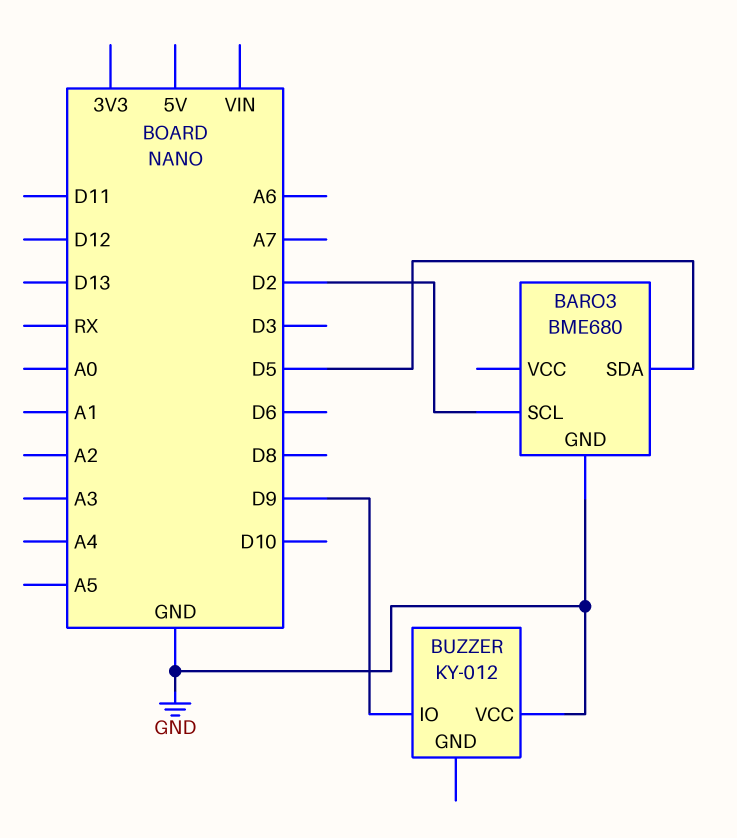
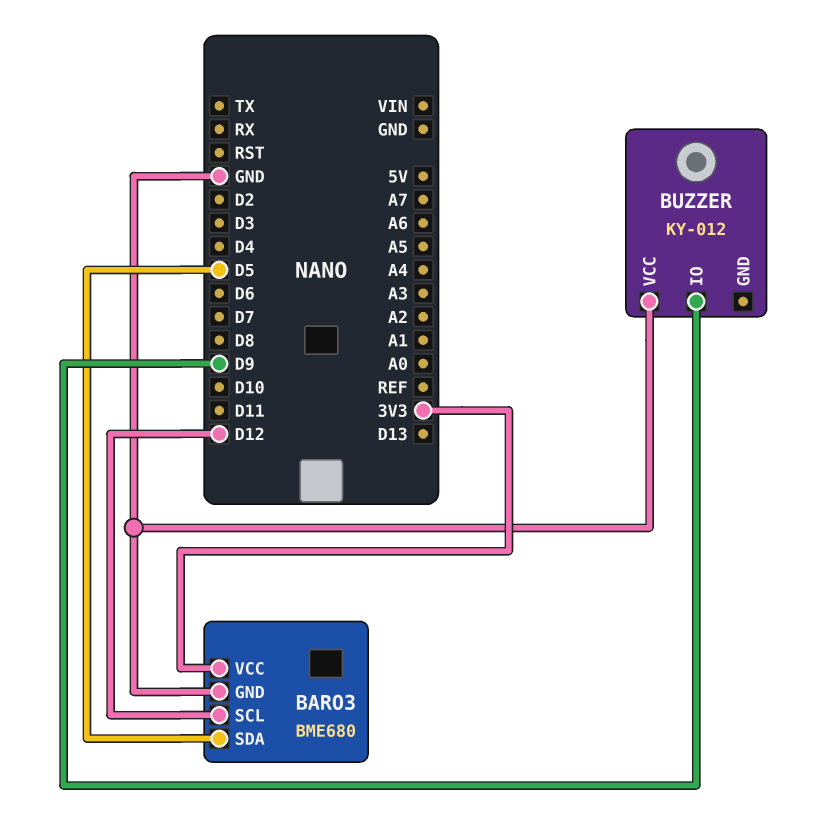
BARO3 pin SCL: D2 -> D12
BARO3 pin VCC: none -> 3V3

